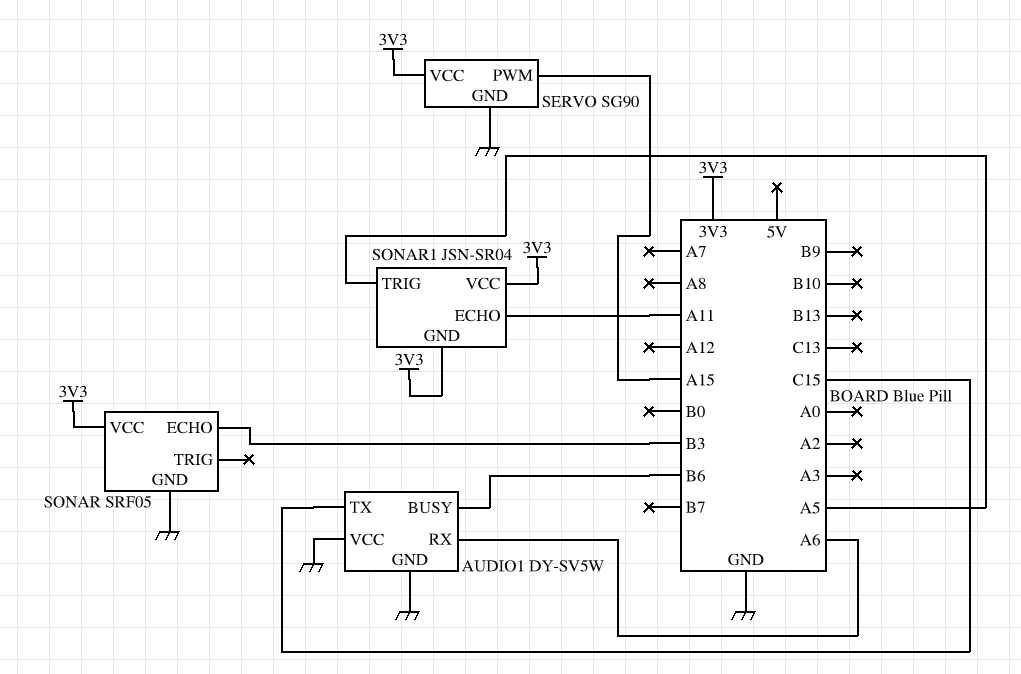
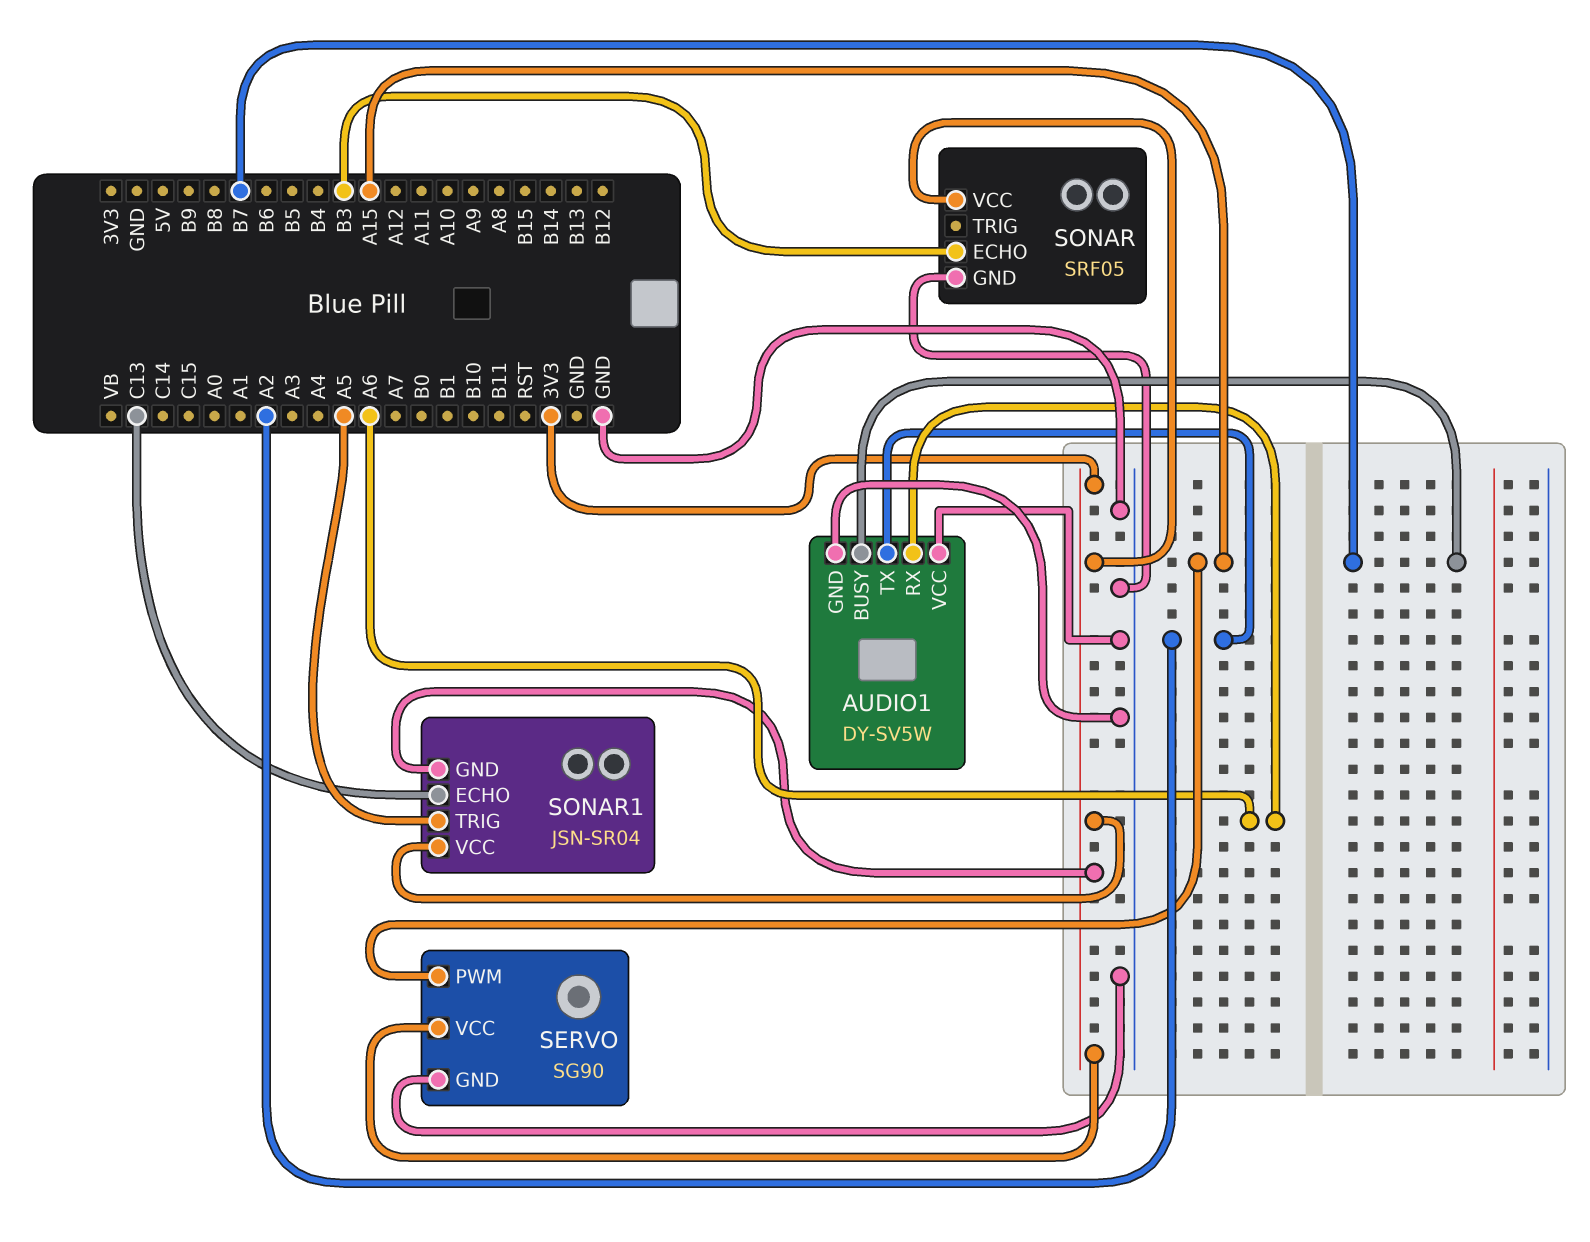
AUDIO1 pin BUSY: B6 -> B7
AUDIO1 pin TX: C15 -> A2
SONAR1 pin ECHO: A11 -> C13

